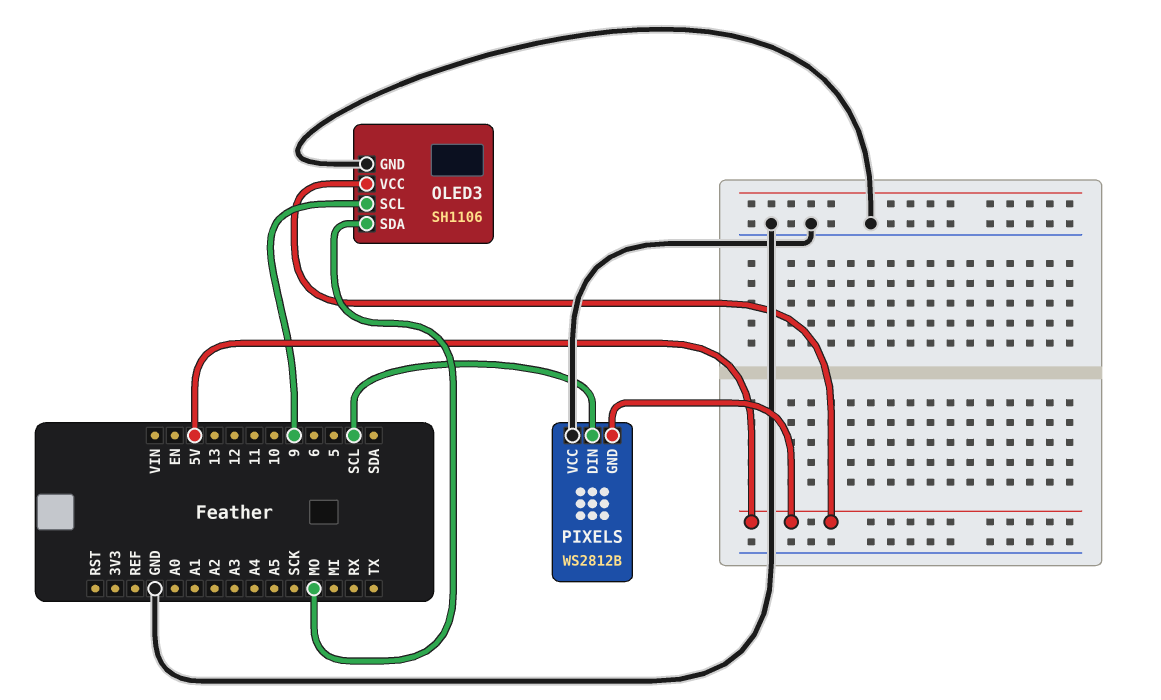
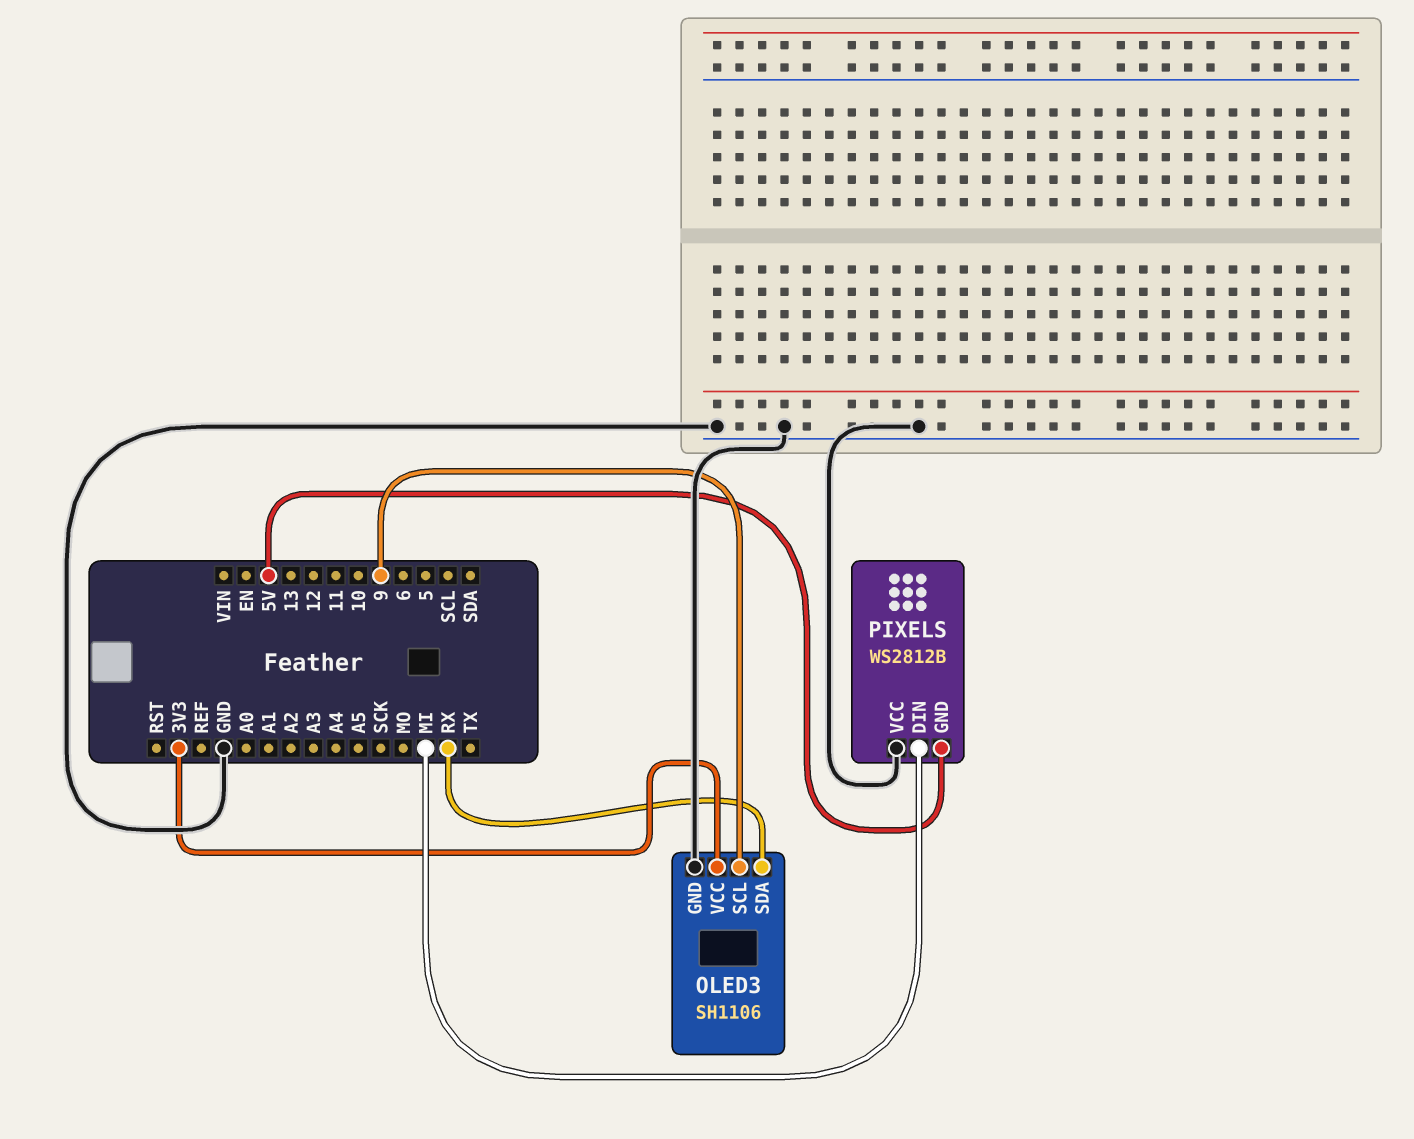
OLED3 pin SDA: MO -> RX
OLED3 pin VCC: 5V -> 3V3
PIXELS pin DIN: SCL -> MI

